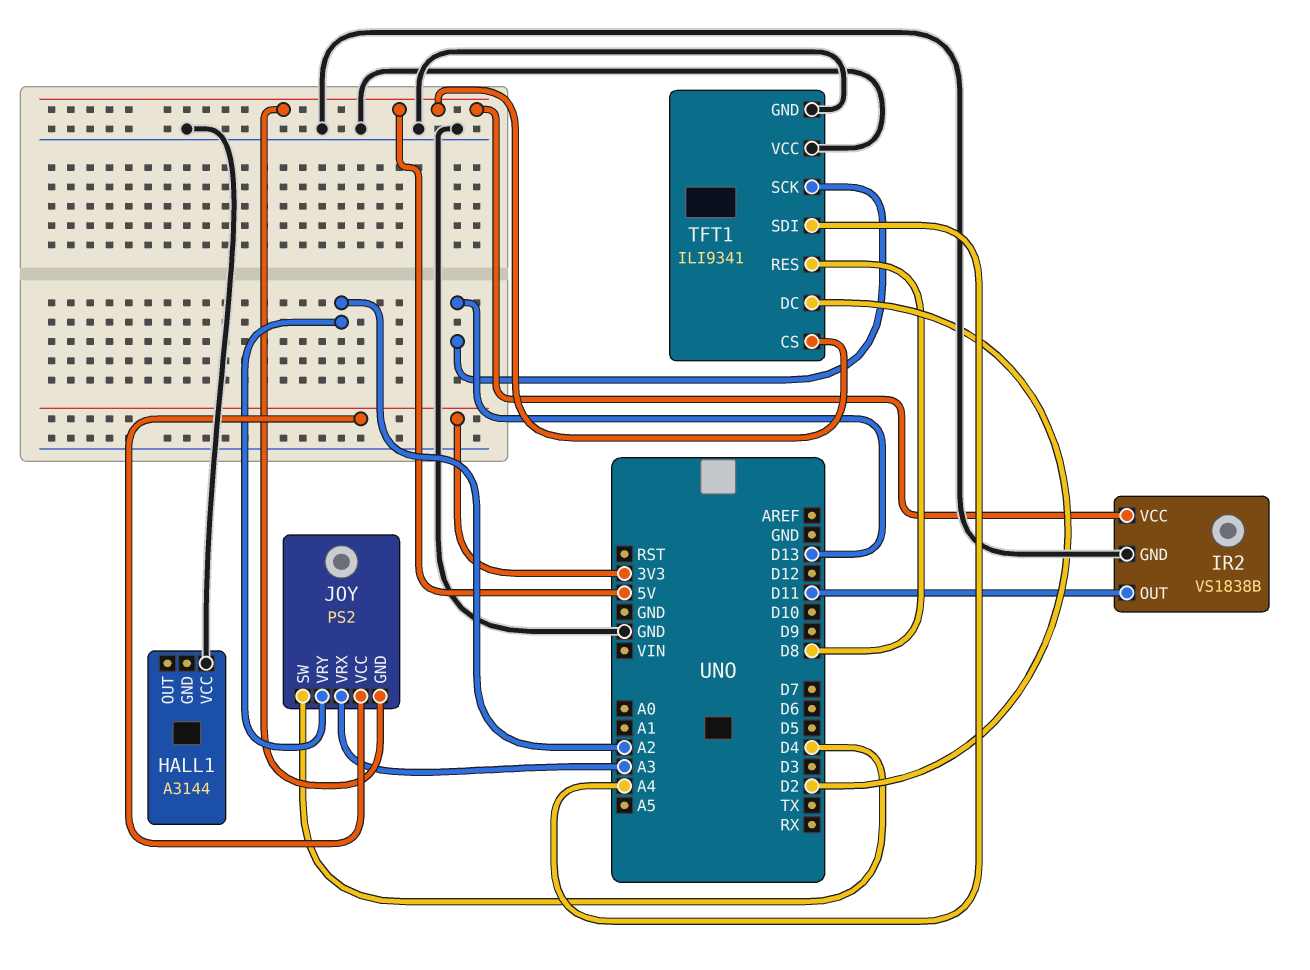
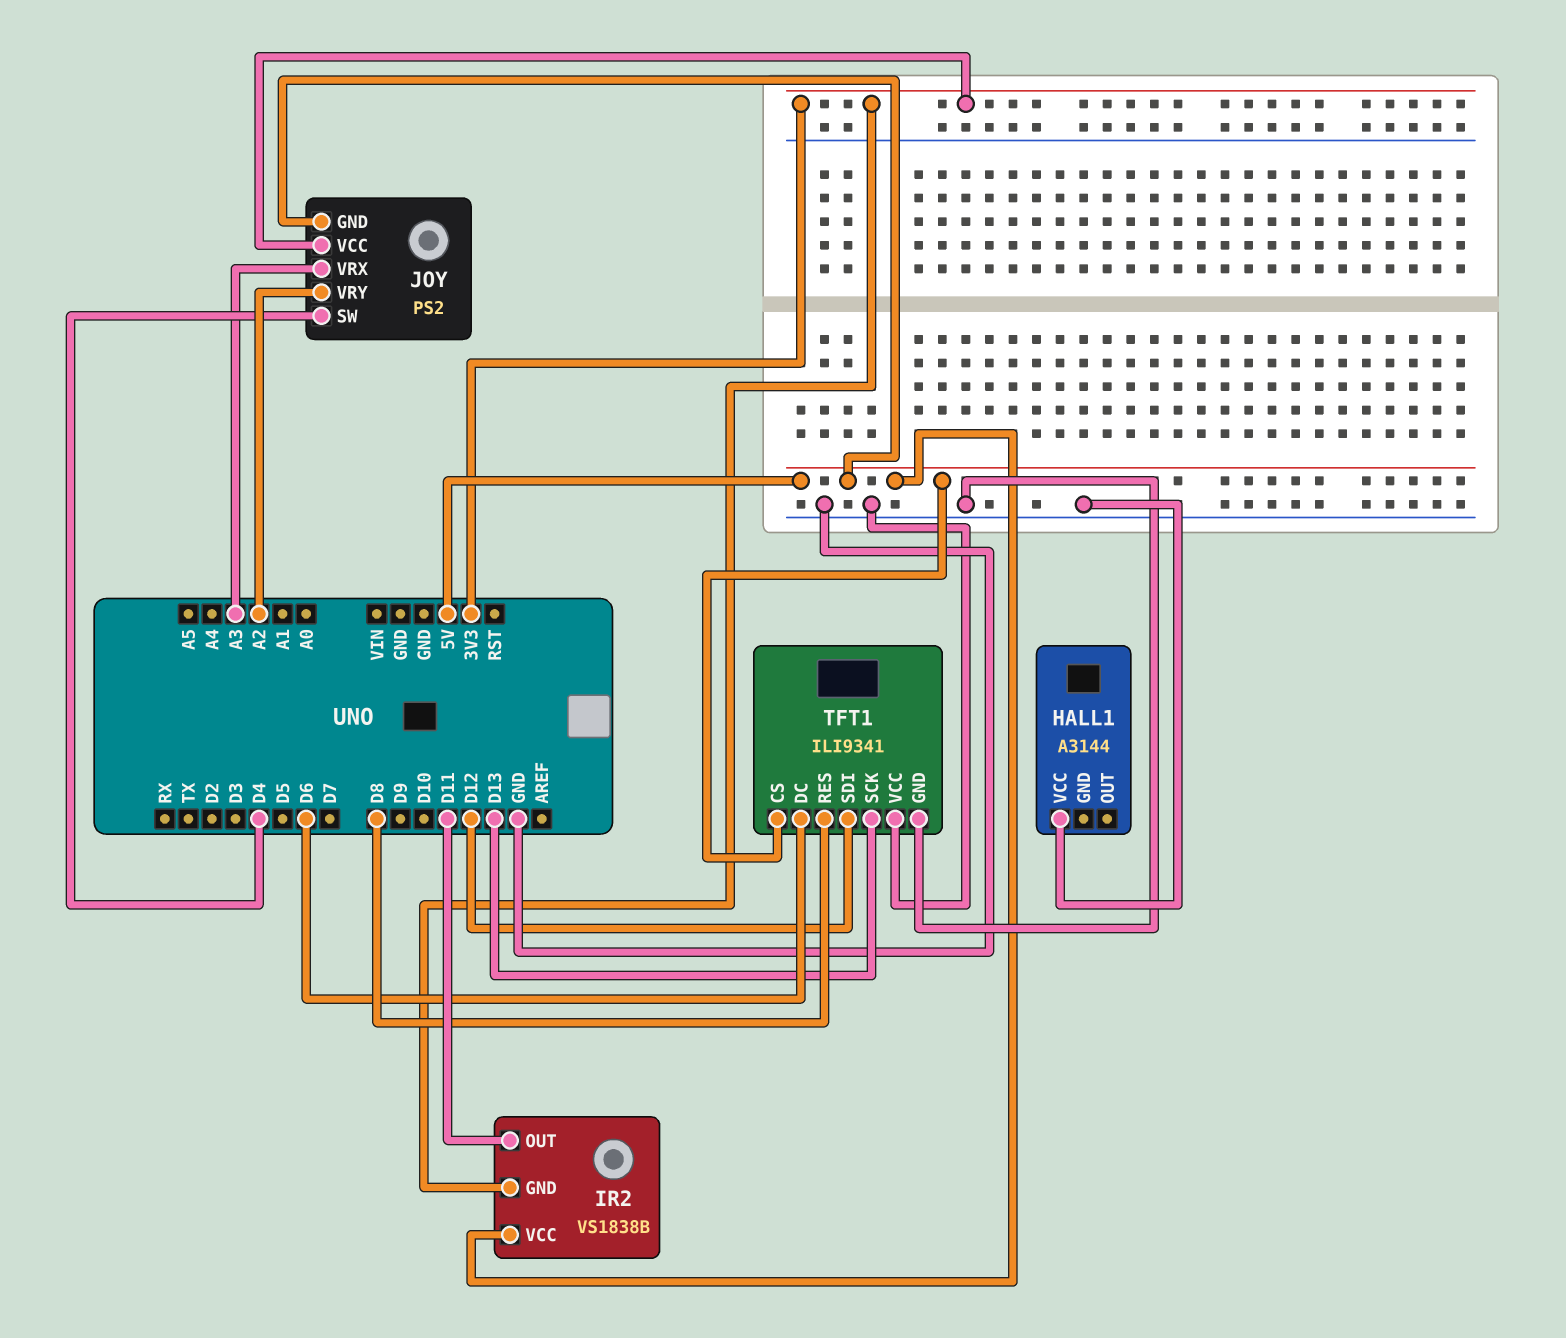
IR2 pin GND: GND -> 3V3
TFT1 pin DC: D2 -> D6
TFT1 pin SDI: A4 -> D12

